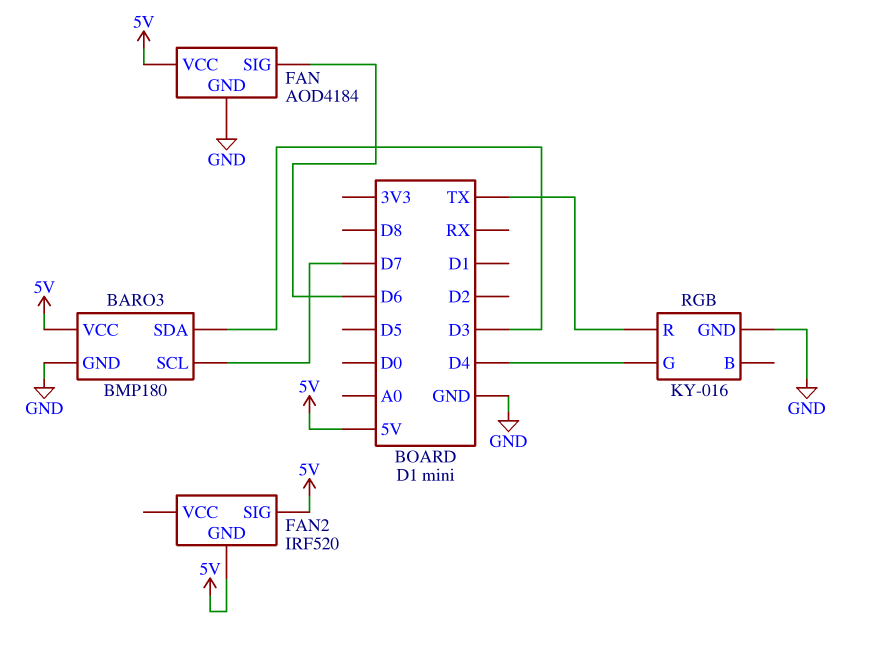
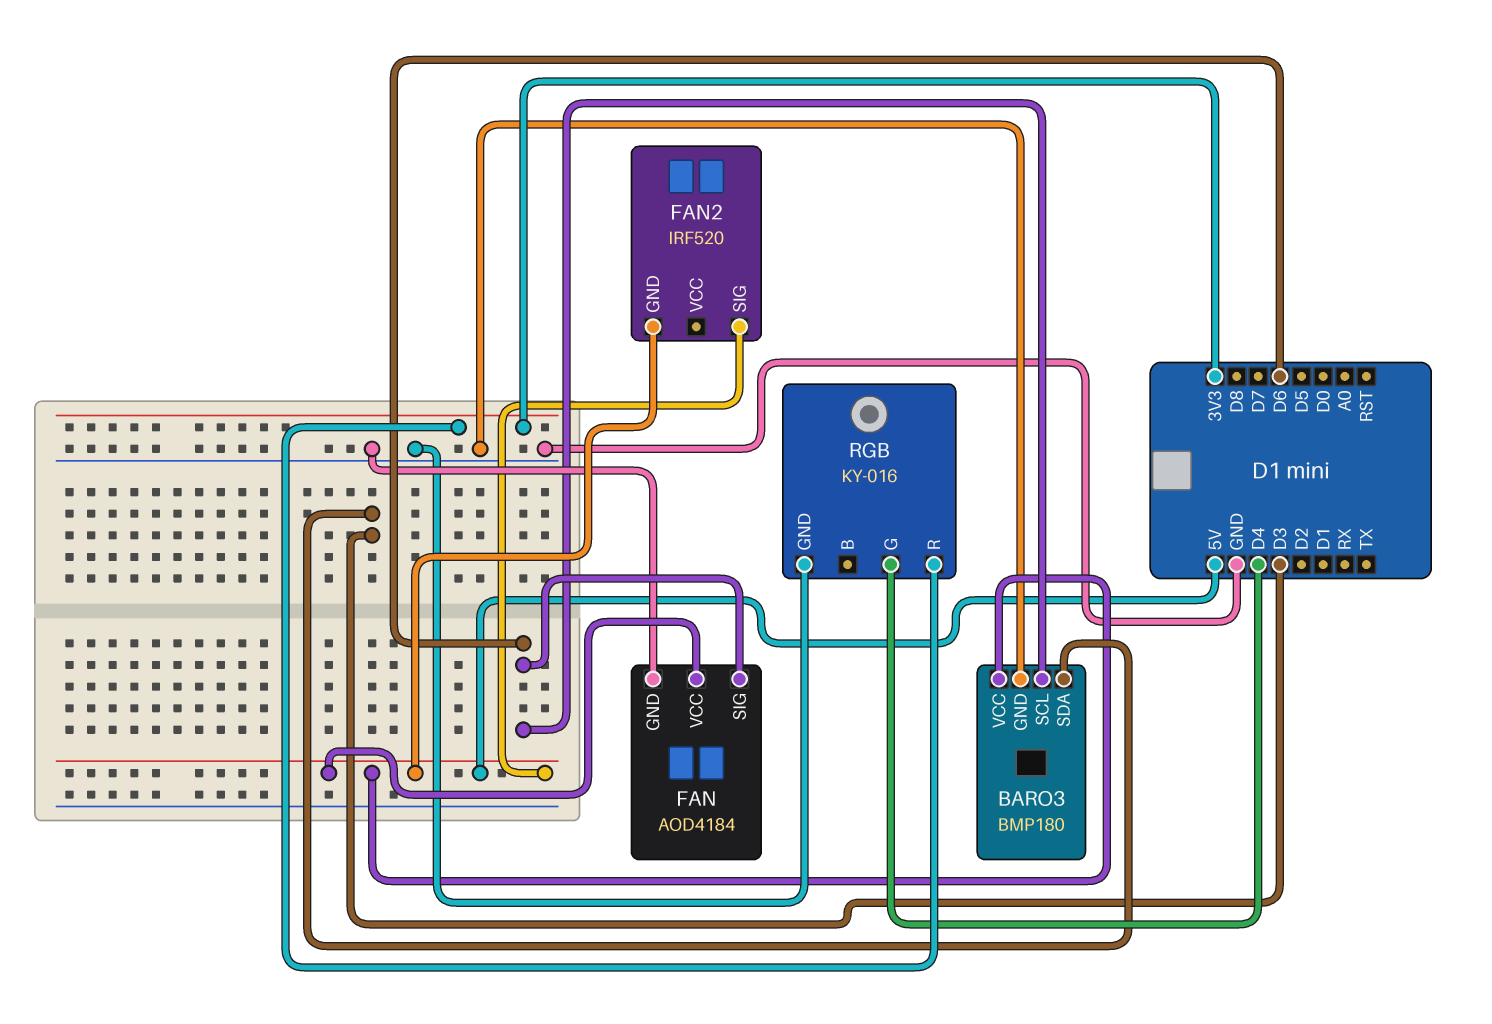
BARO3 pin SCL: D7 -> D6
RGB pin R: TX -> 3V3

